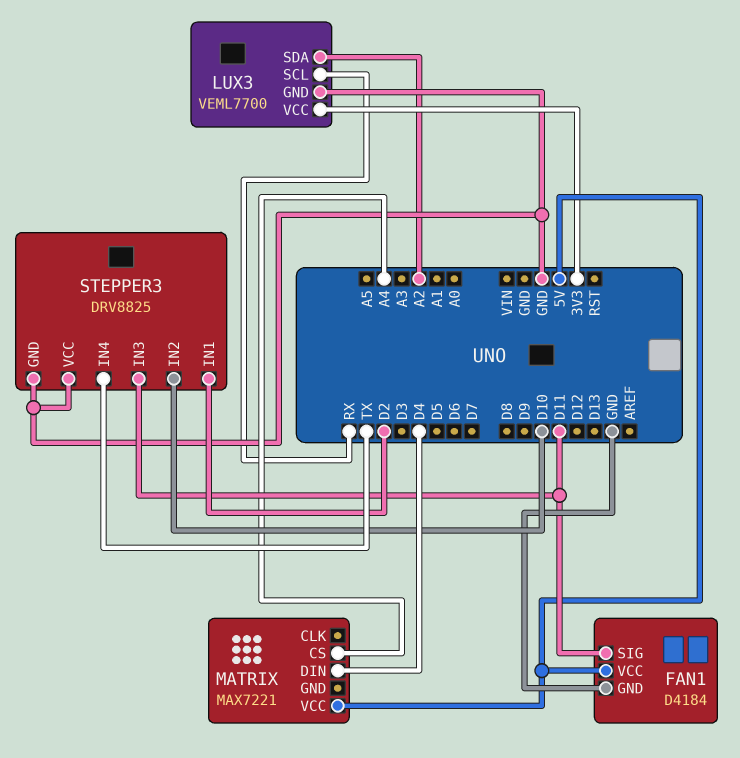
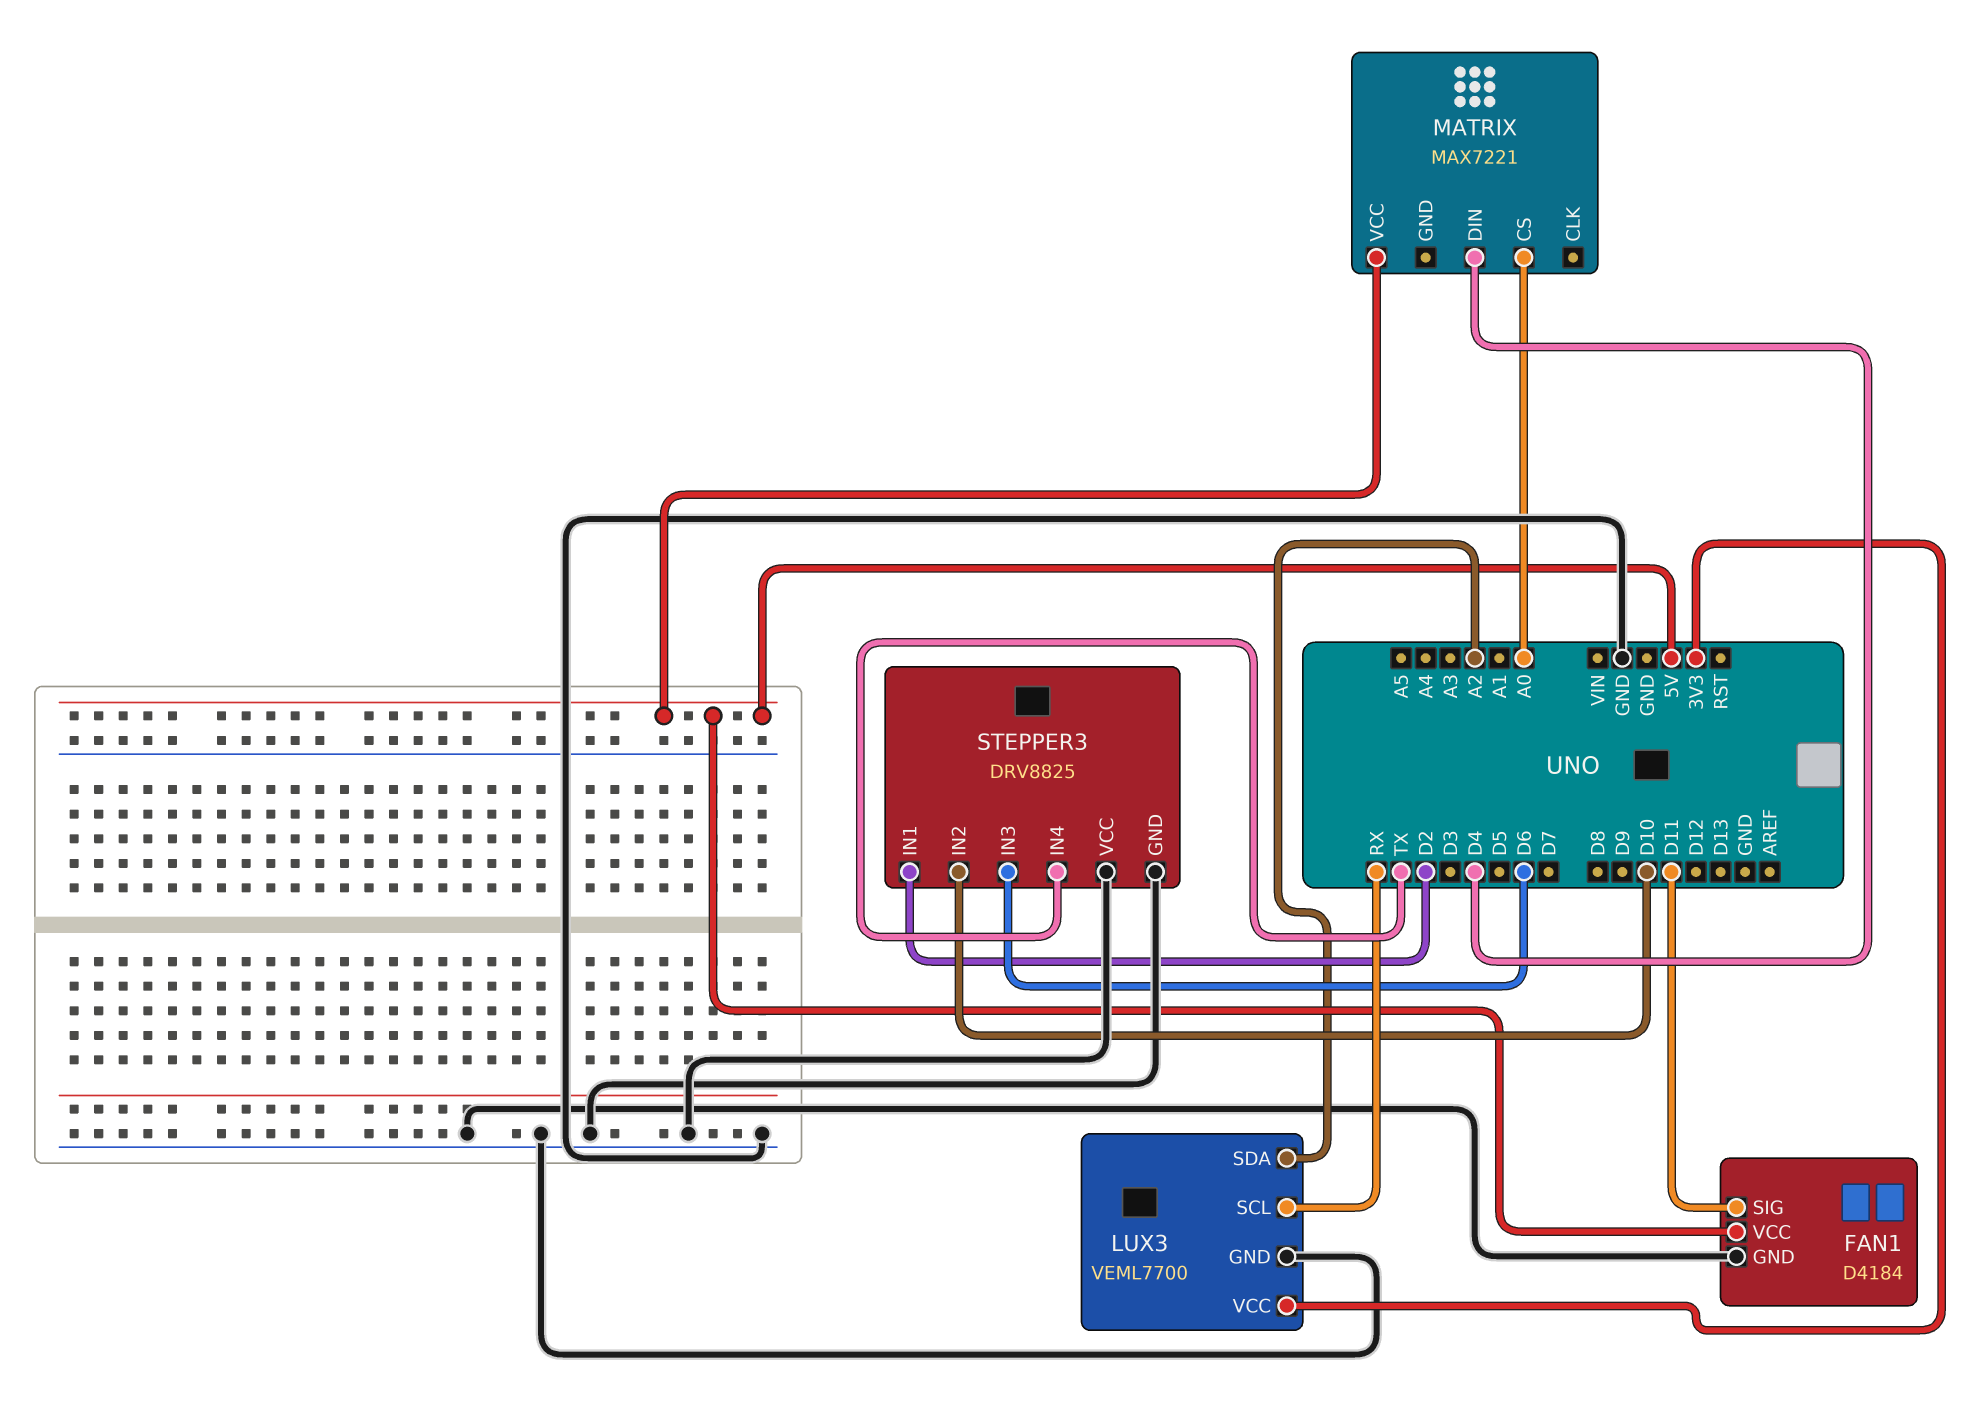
MATRIX pin CS: A4 -> A0
STEPPER3 pin IN3: D11 -> D6

